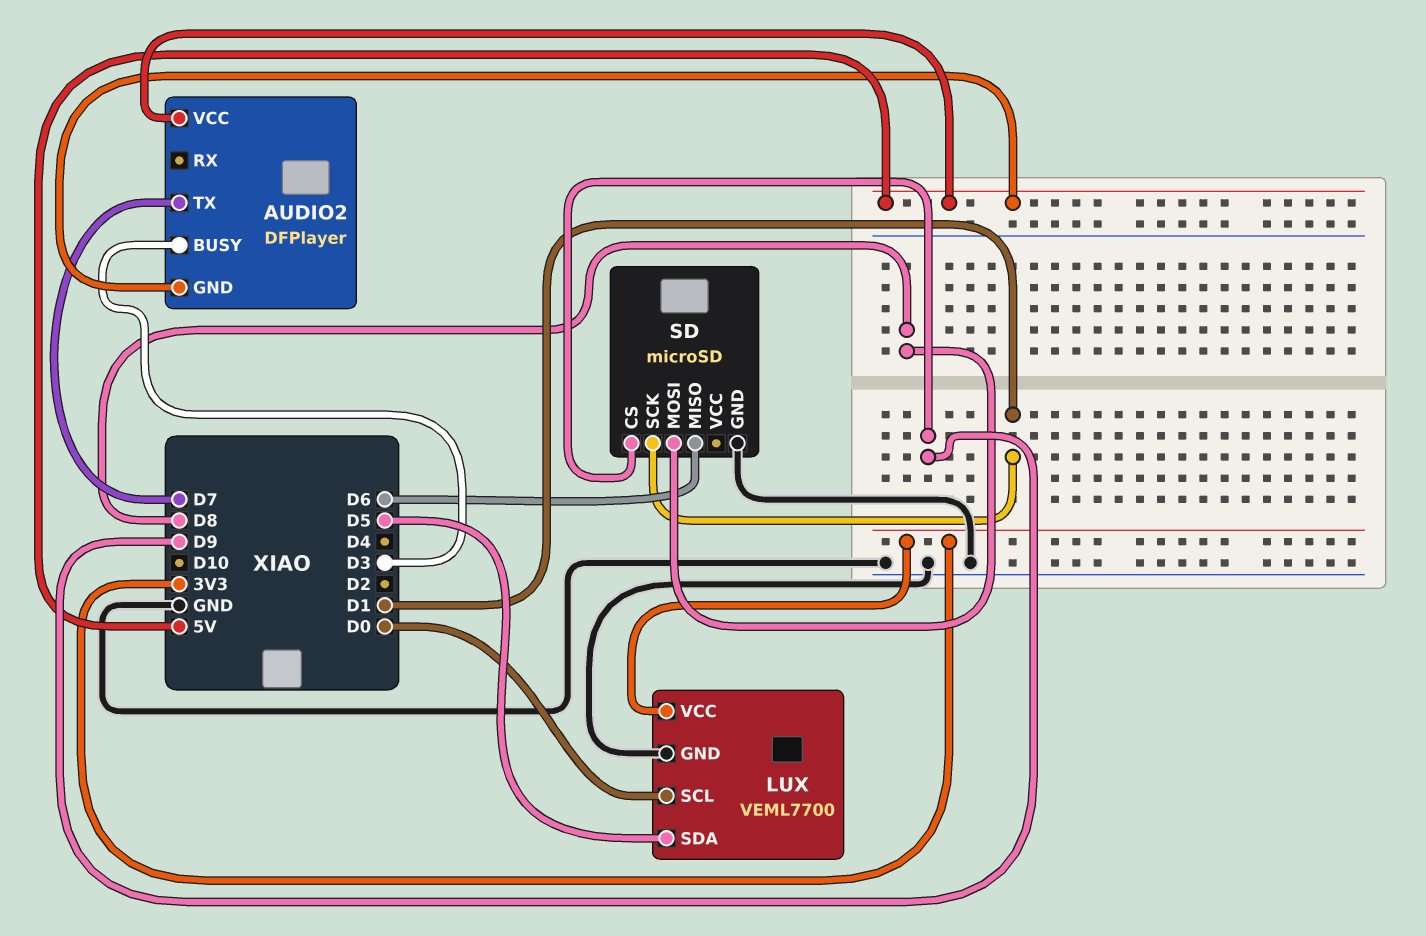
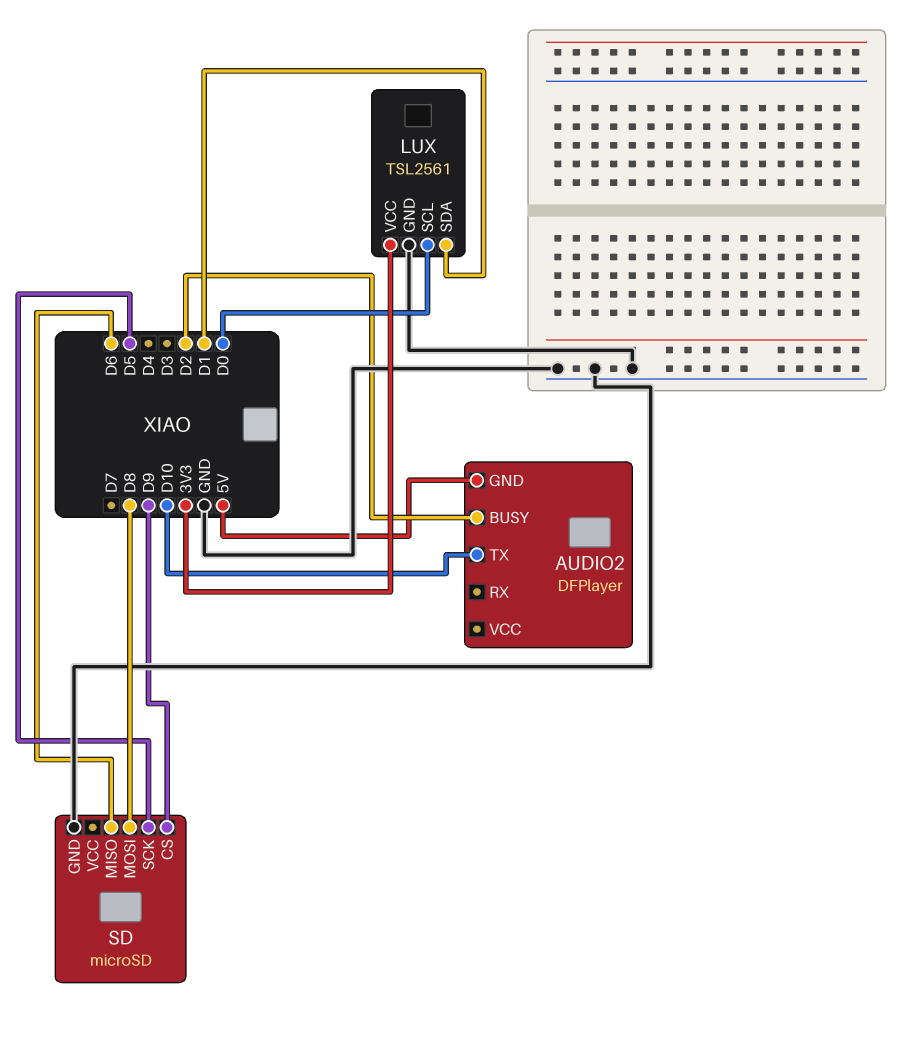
AUDIO2 pin BUSY: D3 -> D2
AUDIO2 pin TX: D7 -> D10
AUDIO2 pin VCC: 5V -> none
LUX: VEML7700 -> TSL2561
LUX pin SDA: D5 -> D1
SD pin SCK: D1 -> D5

